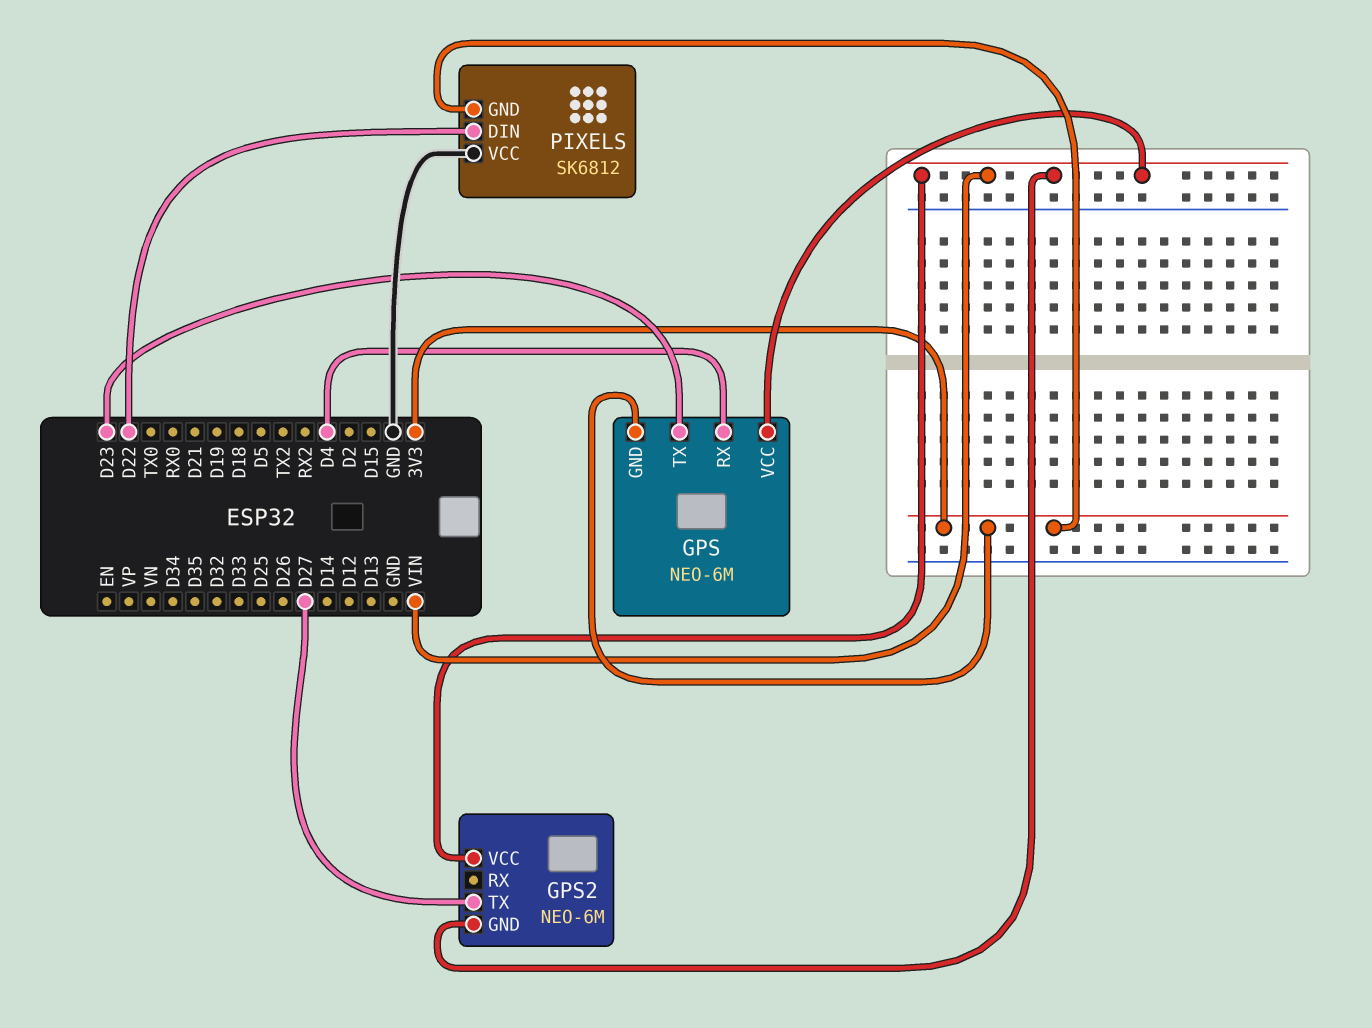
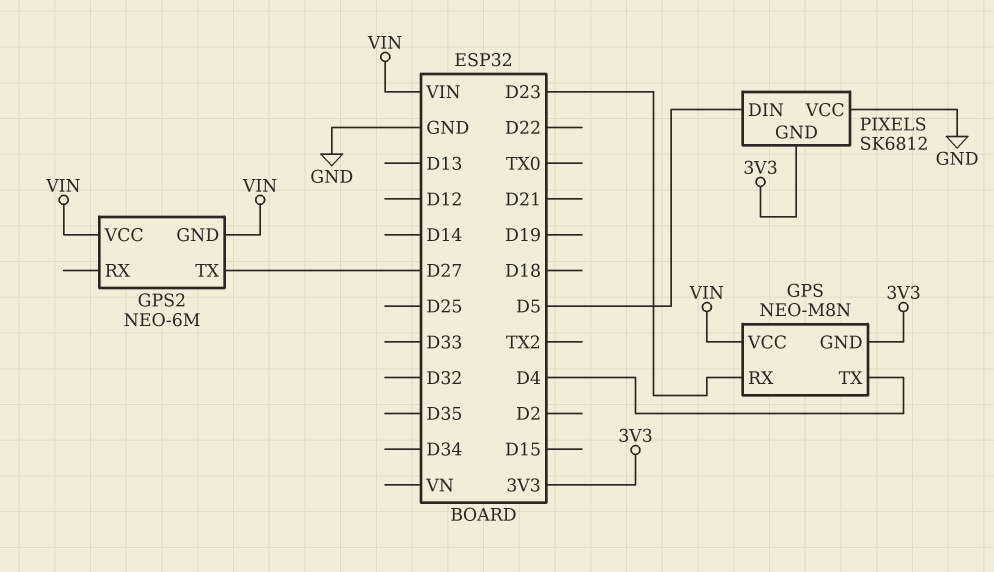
GPS: NEO-6M -> NEO-M8N
GPS pin RX: D4 -> D23
GPS pin TX: D23 -> D4
PIXELS pin DIN: D22 -> D5

